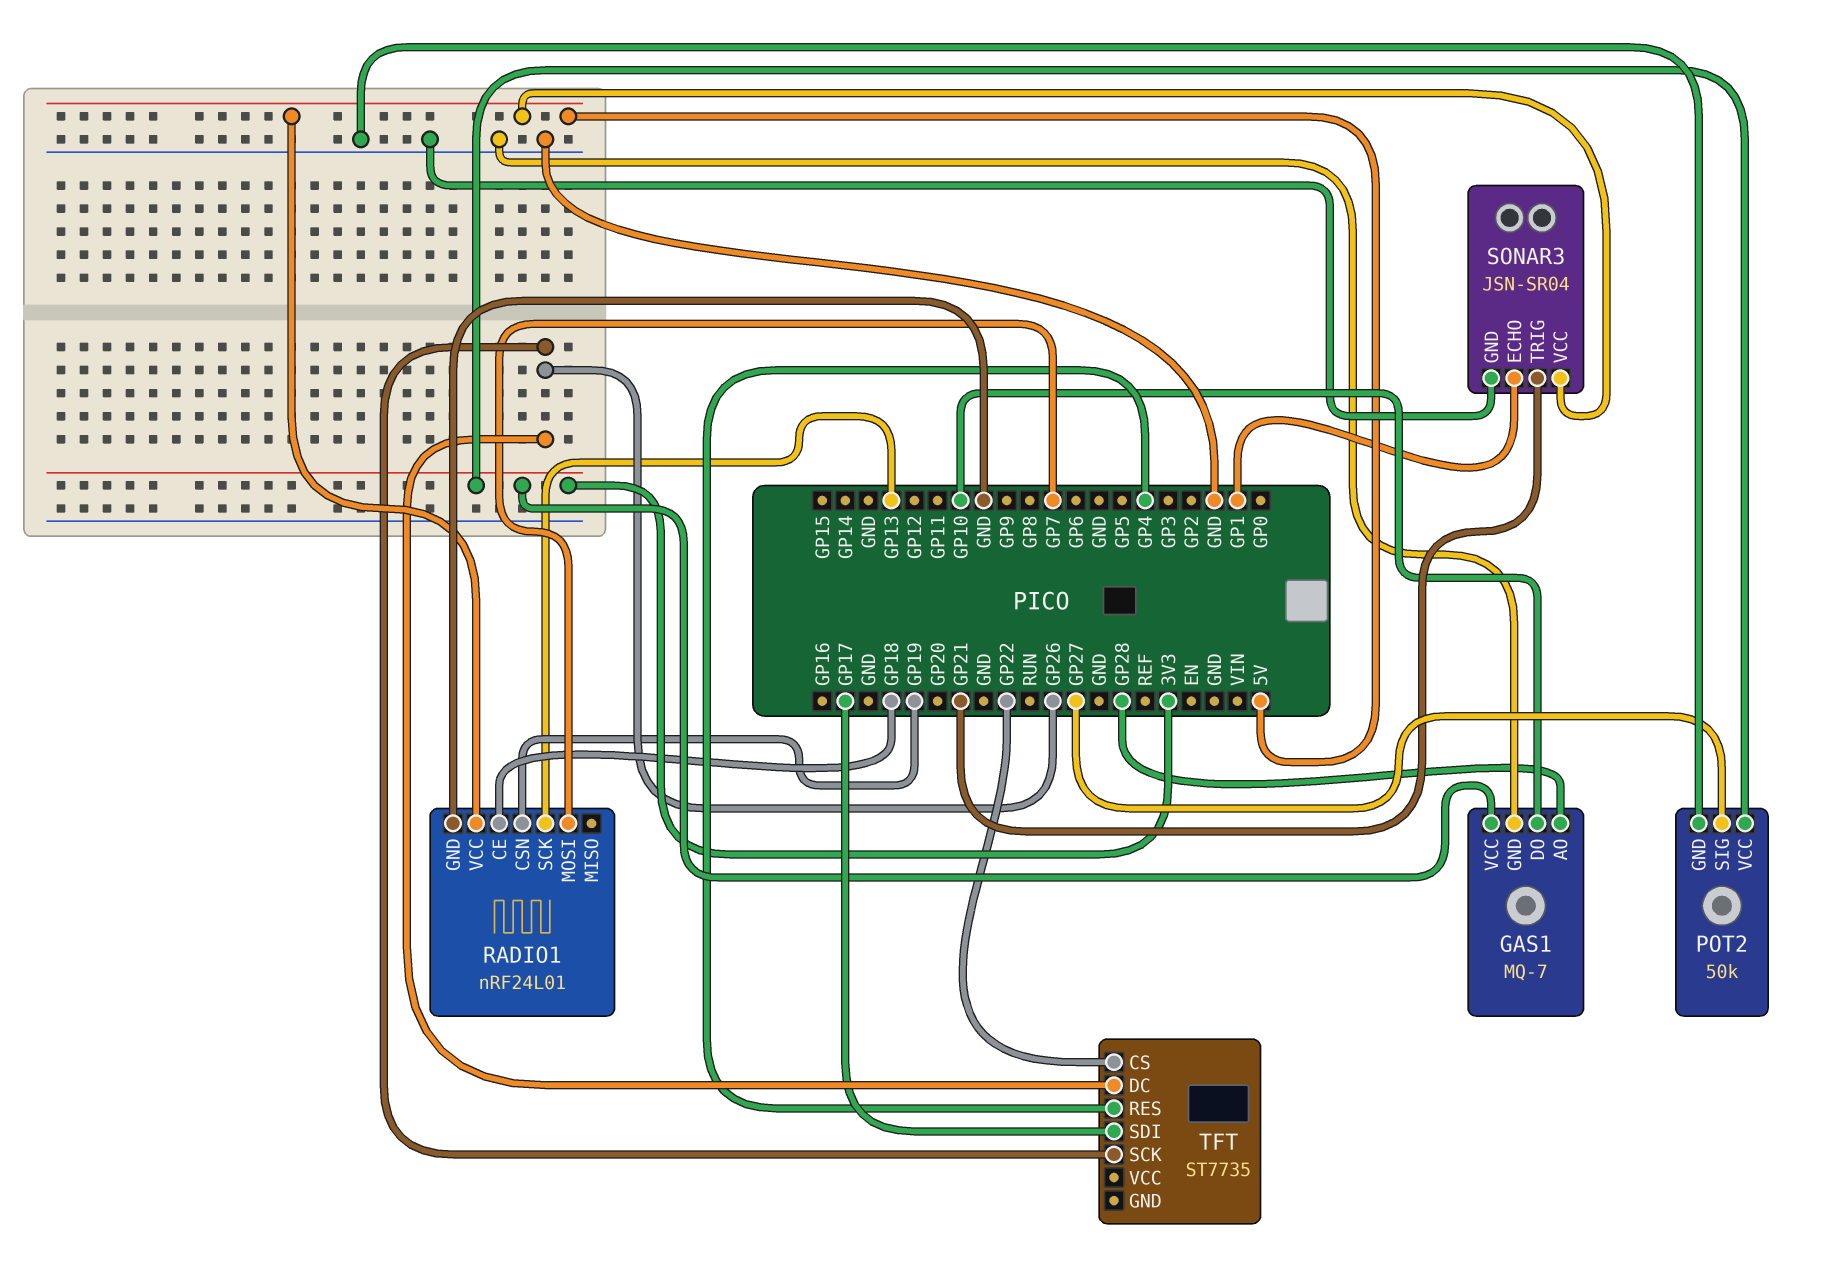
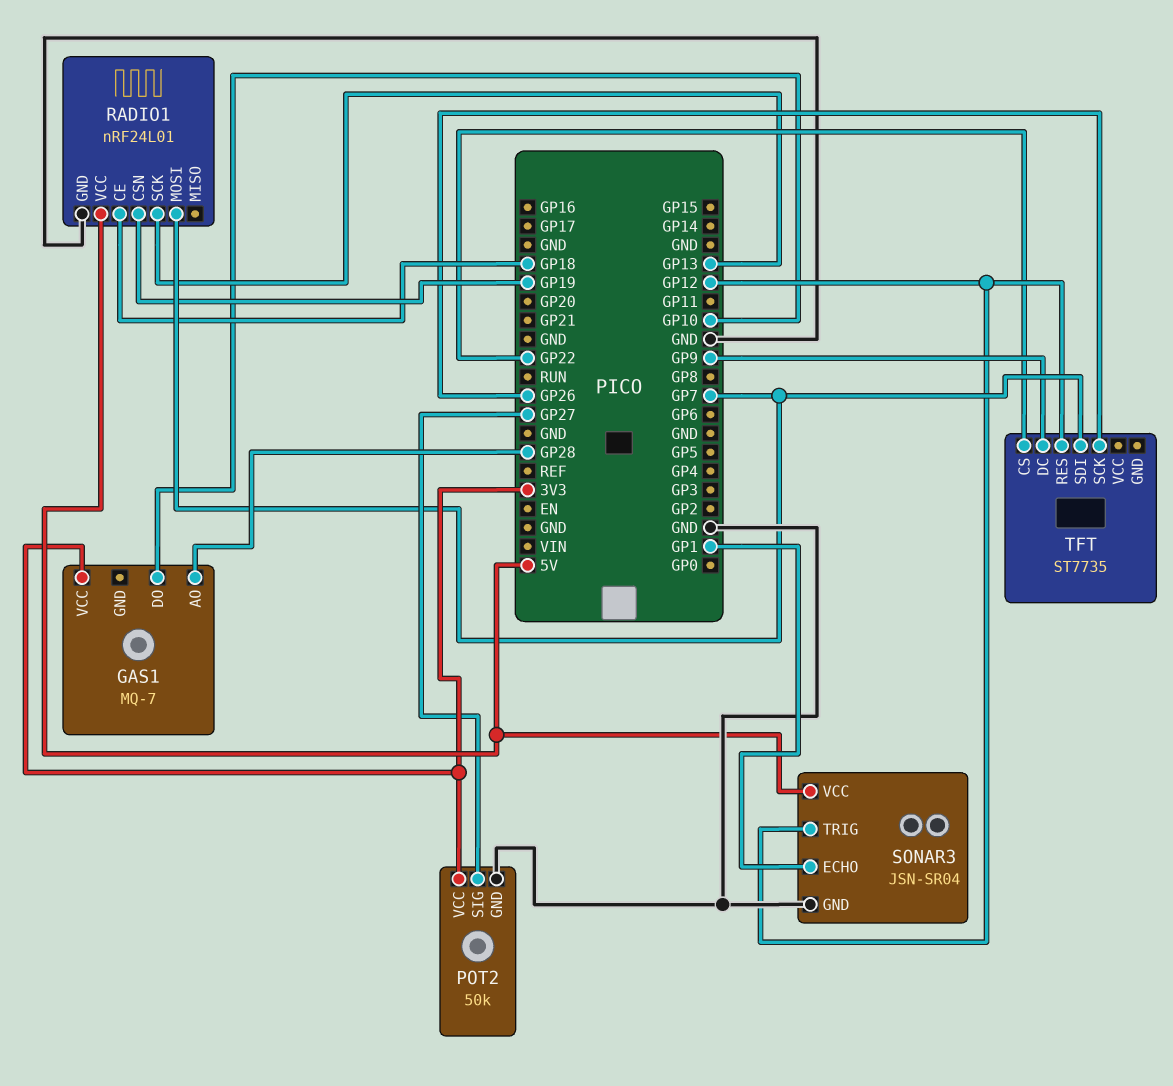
GAS1 pin GND: GND -> none
SONAR3 pin TRIG: GP21 -> GP12
TFT pin DC: GP26 -> GP9
TFT pin RES: GP4 -> GP12
TFT pin SDI: GP17 -> GP7

